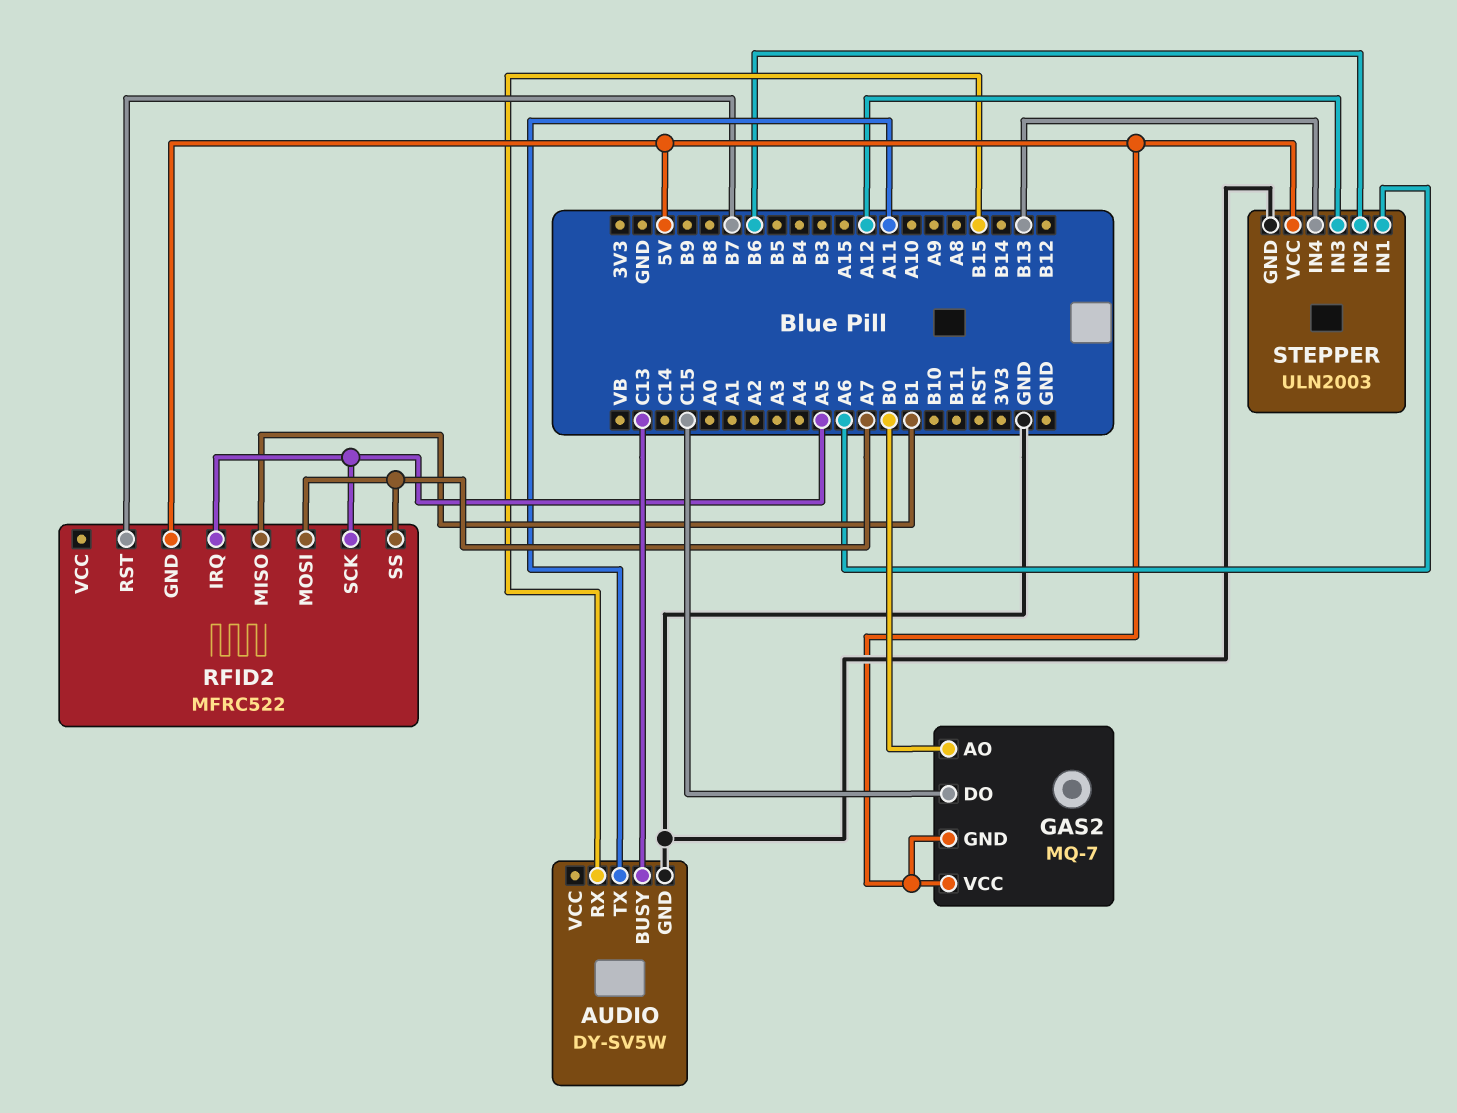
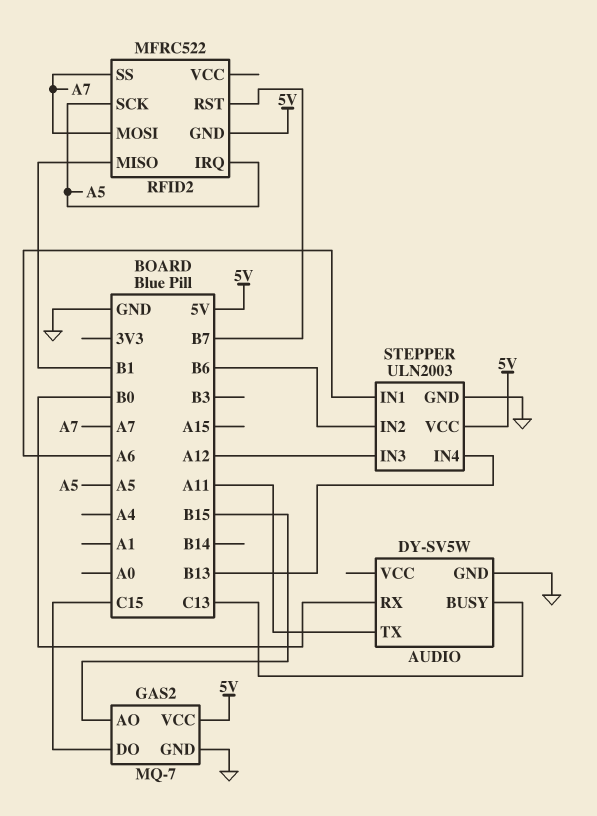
AUDIO pin RX: B15 -> B0
GAS2 pin AO: B0 -> B15
GAS2 pin GND: 5V -> GND

